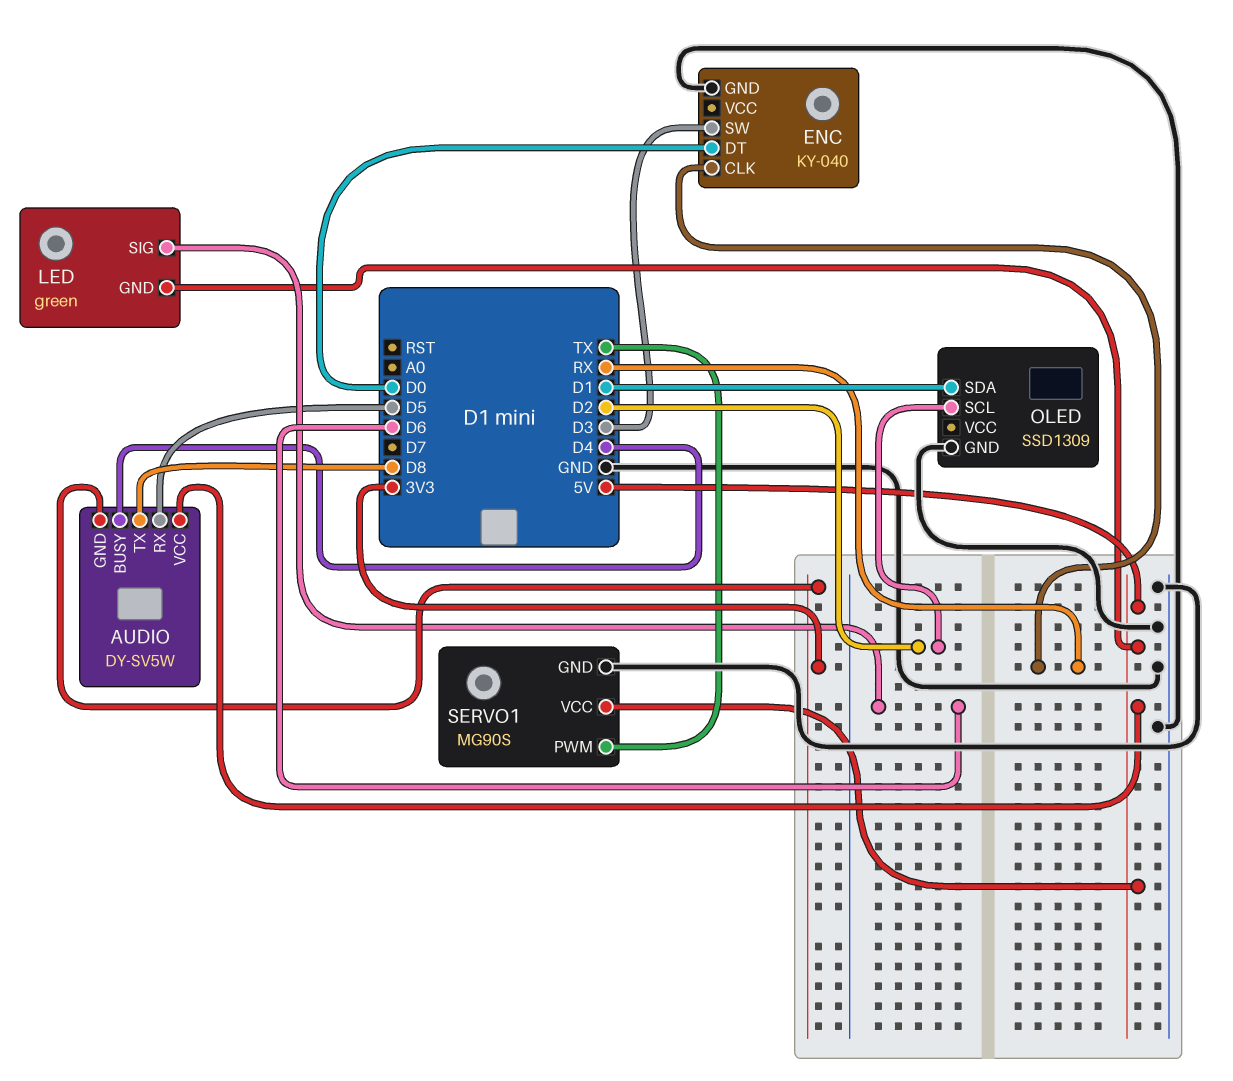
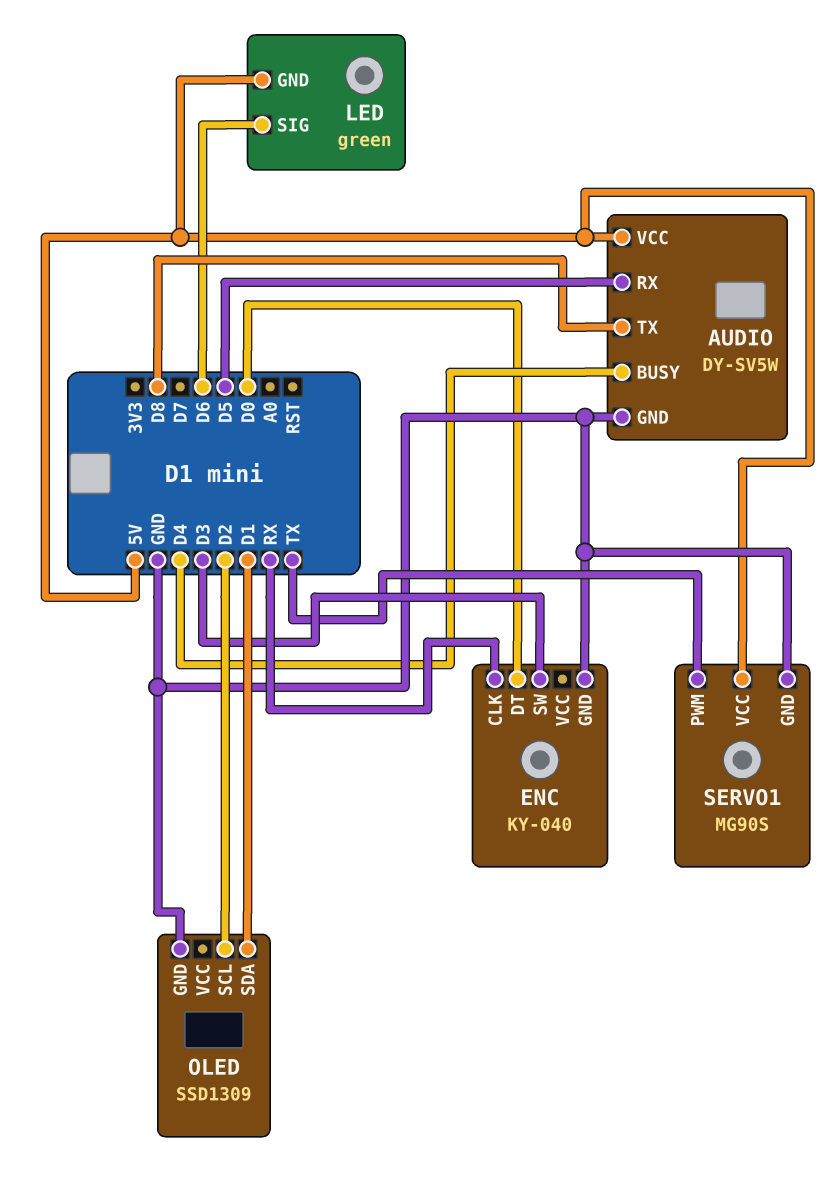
AUDIO pin GND: 3V3 -> GND

